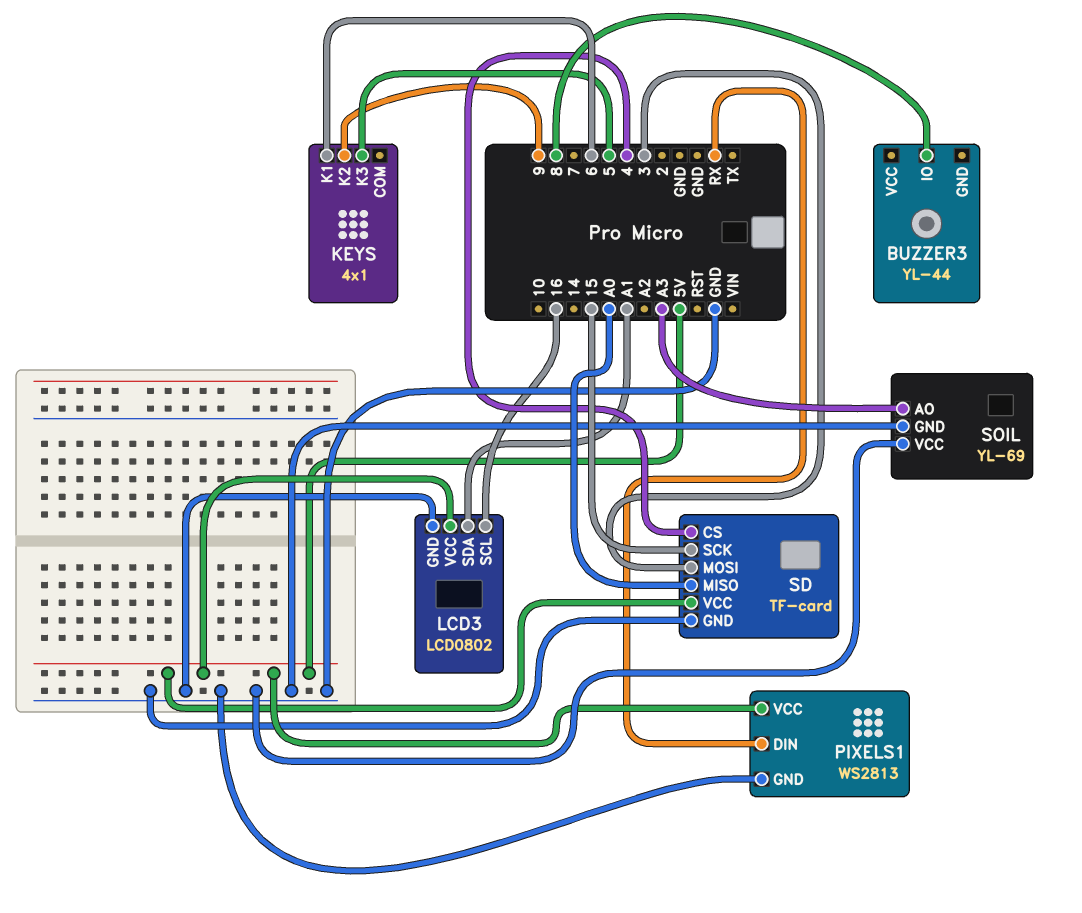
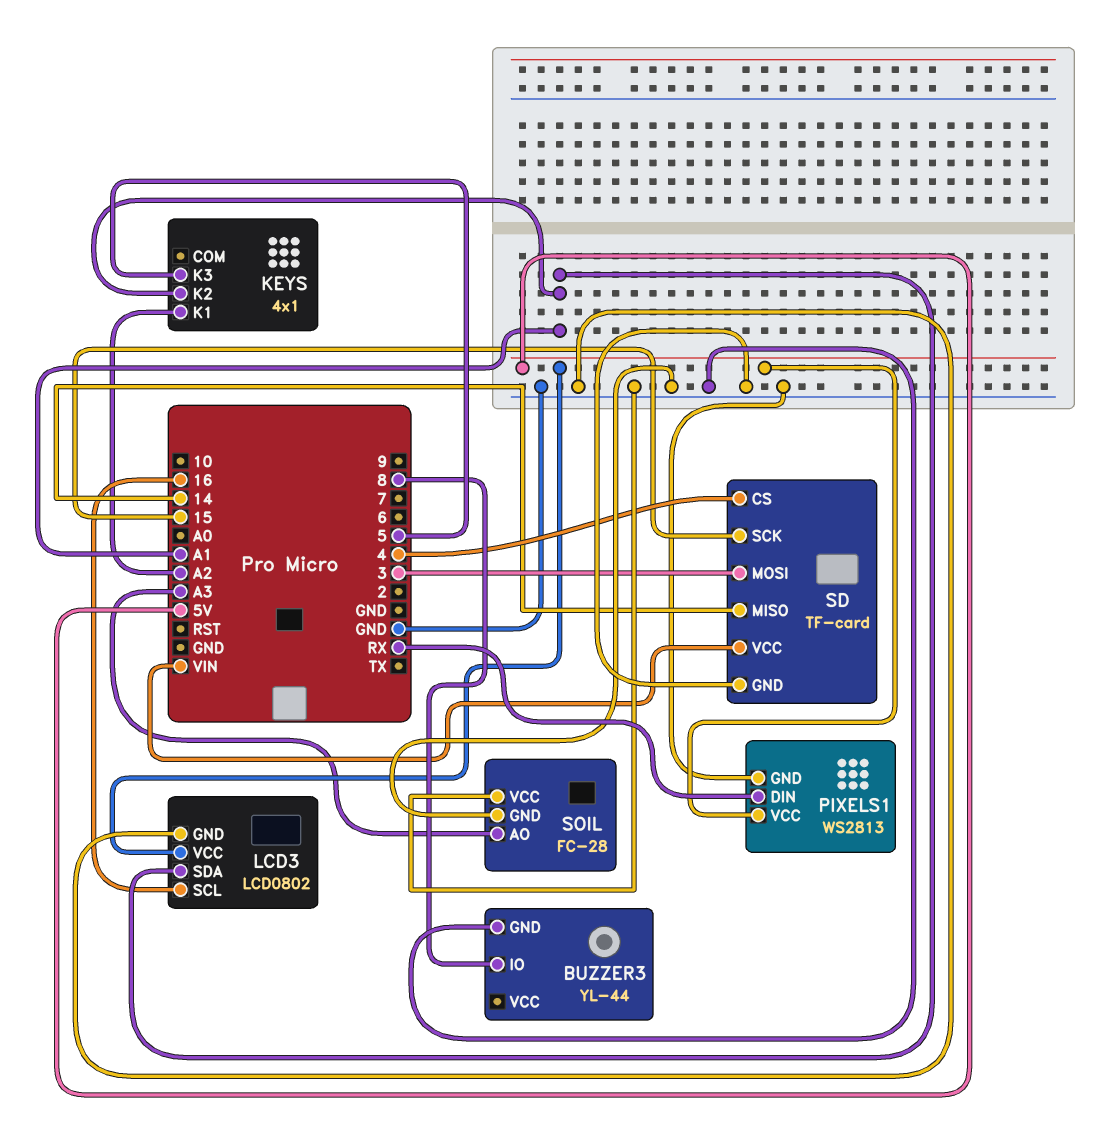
BUZZER3 pin GND: none -> GND
KEYS pin K1: 6 -> A2
KEYS pin K2: 9 -> A1
SD pin MISO: A0 -> 14
SD pin VCC: 5V -> VIN
SOIL: YL-69 -> FC-28

